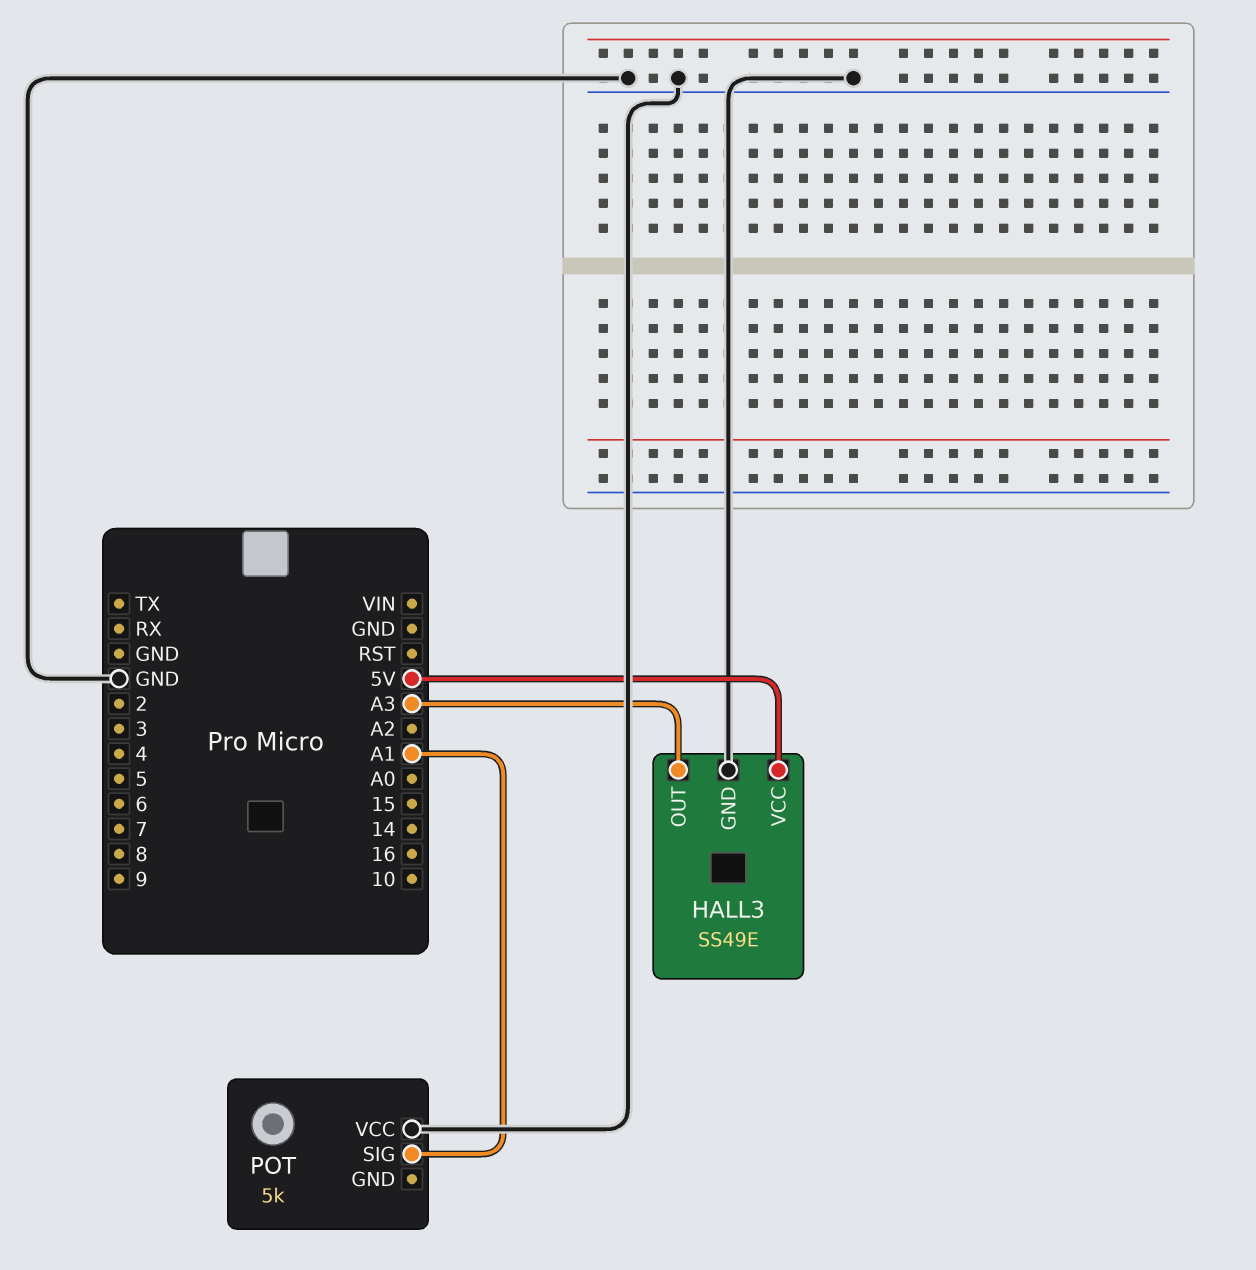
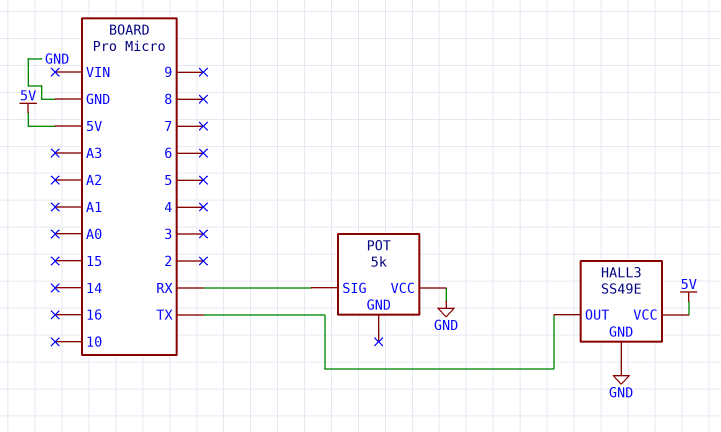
HALL3 pin OUT: A3 -> TX
POT pin SIG: A1 -> RX

